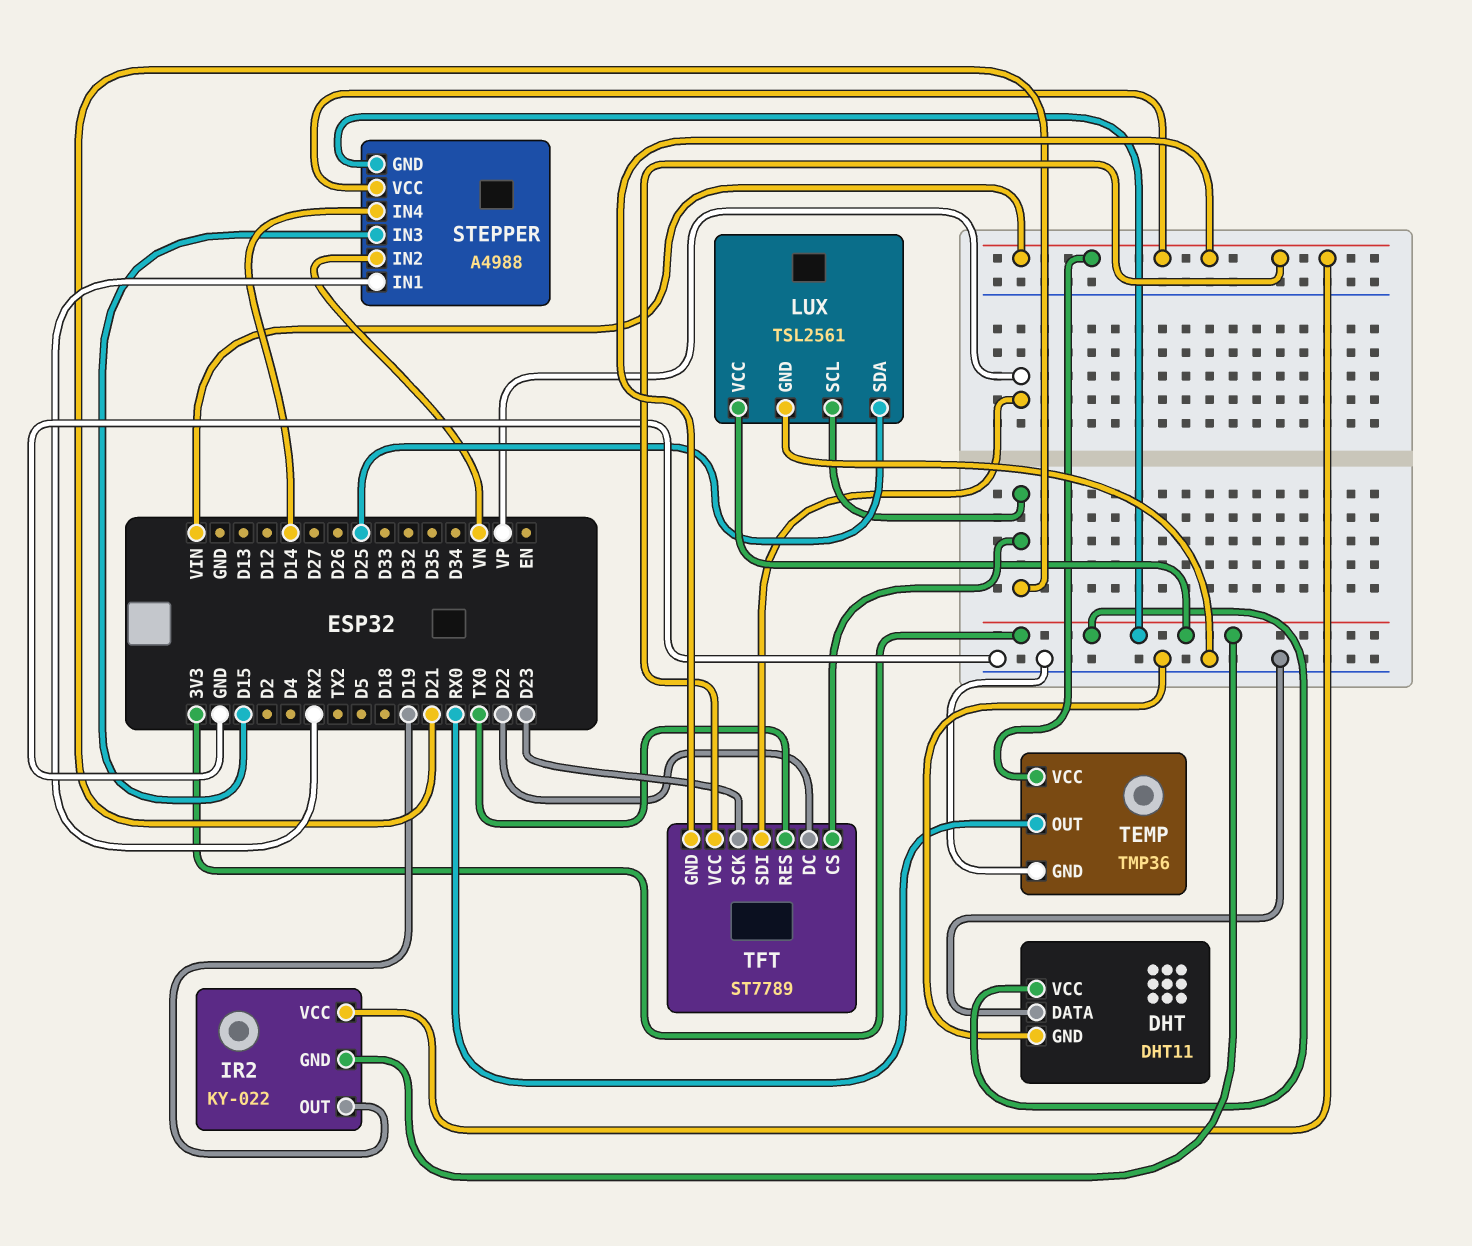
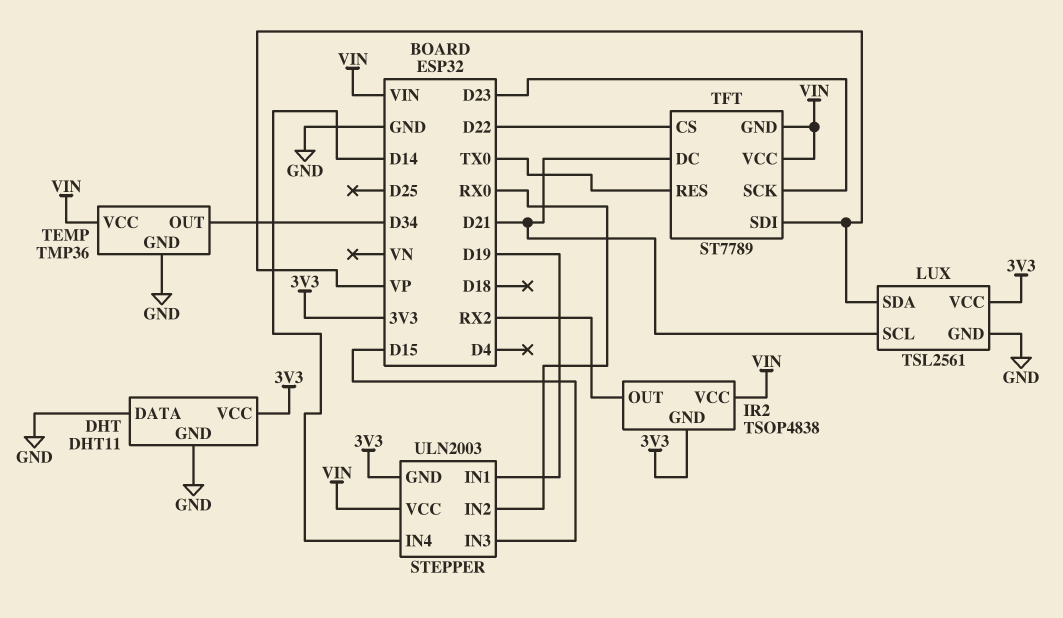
IR2: KY-022 -> TSOP4838
IR2 pin OUT: D19 -> RX2
LUX pin SDA: D25 -> VP
STEPPER: A4988 -> ULN2003
STEPPER pin IN1: RX2 -> D19
STEPPER pin IN2: VN -> RX0
TEMP pin OUT: RX0 -> D34
TFT pin CS: D21 -> D22
TFT pin DC: D22 -> D21

